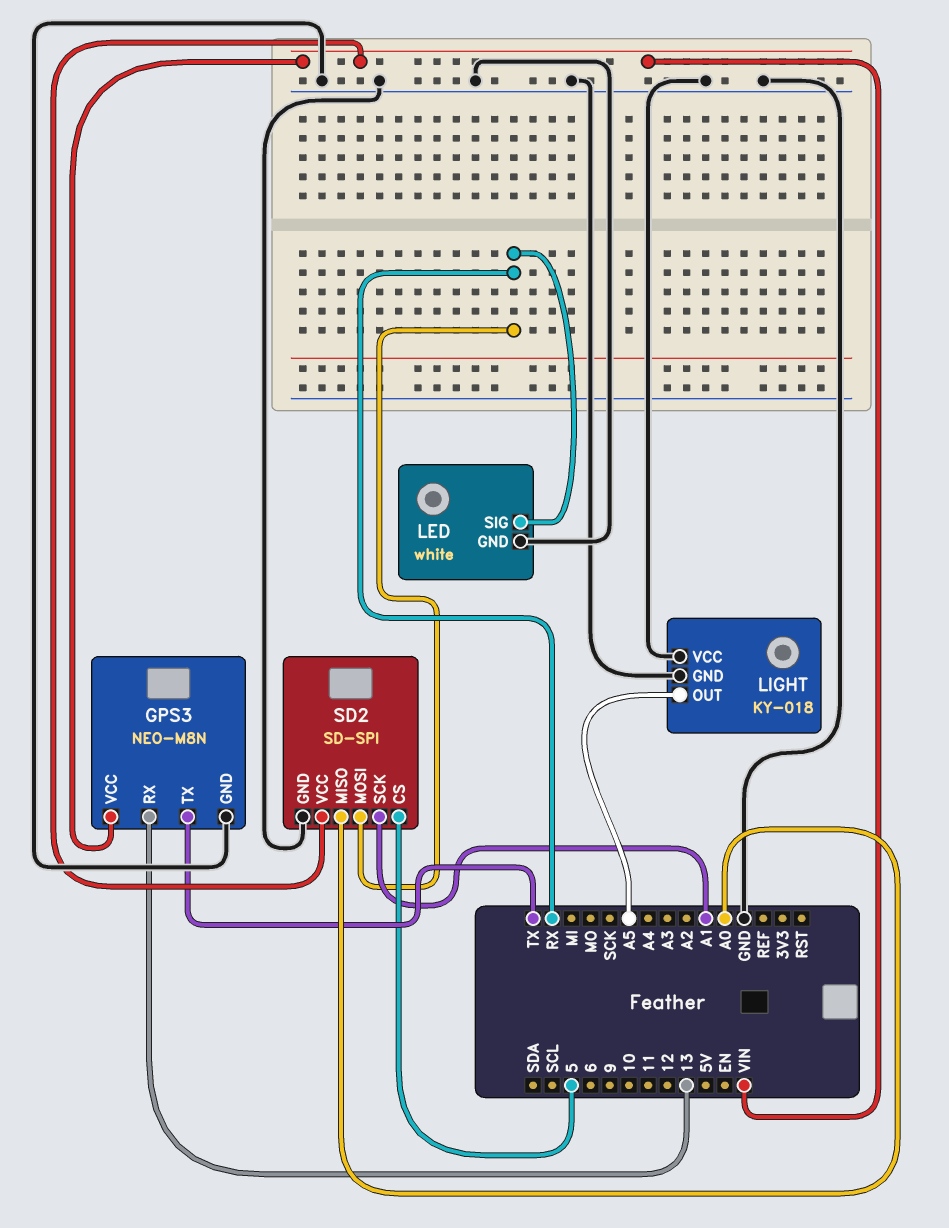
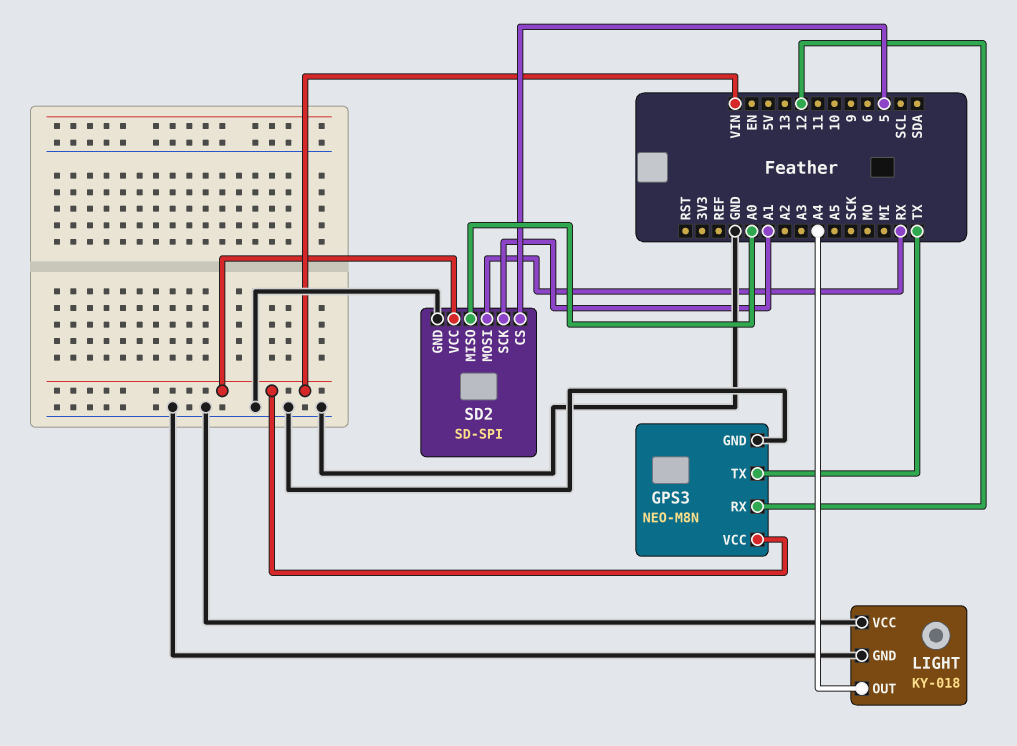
GPS3 pin RX: 13 -> 12
LED: white -> none
LED pin GND: GND -> none
LED pin SIG: RX -> none
LIGHT pin OUT: A5 -> A4

